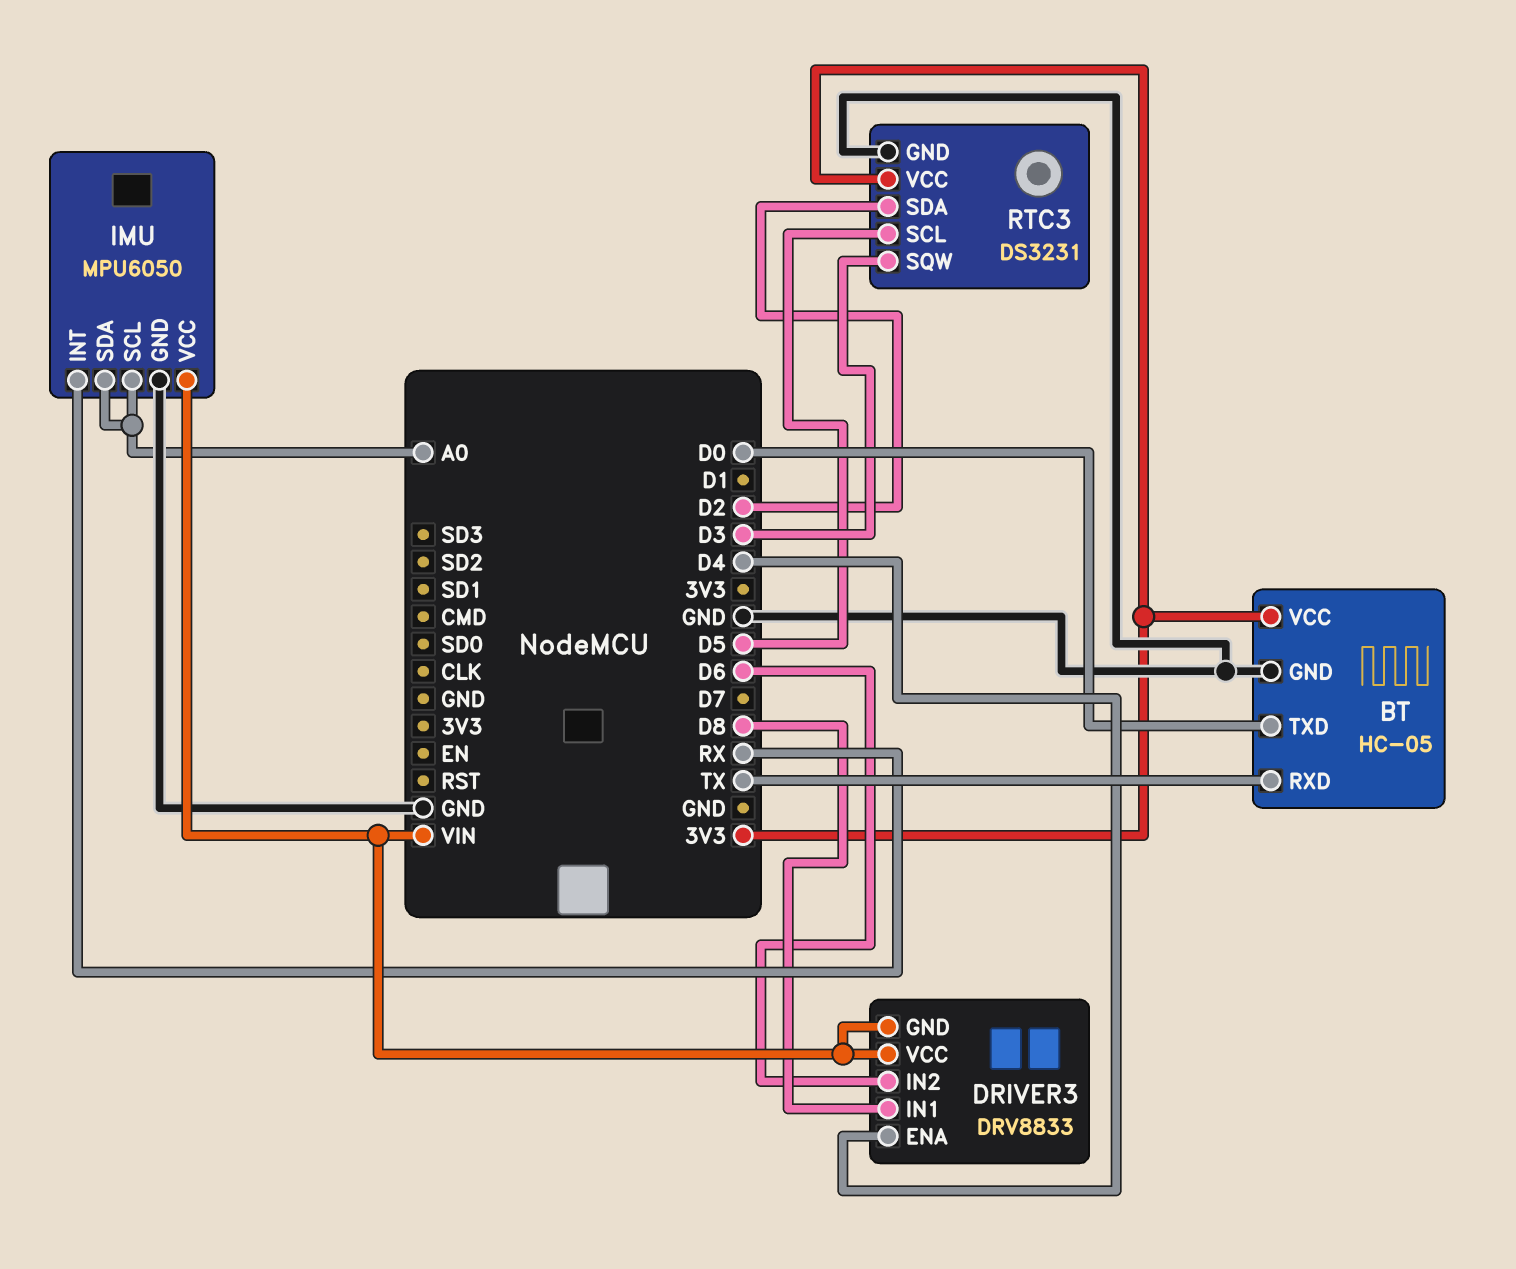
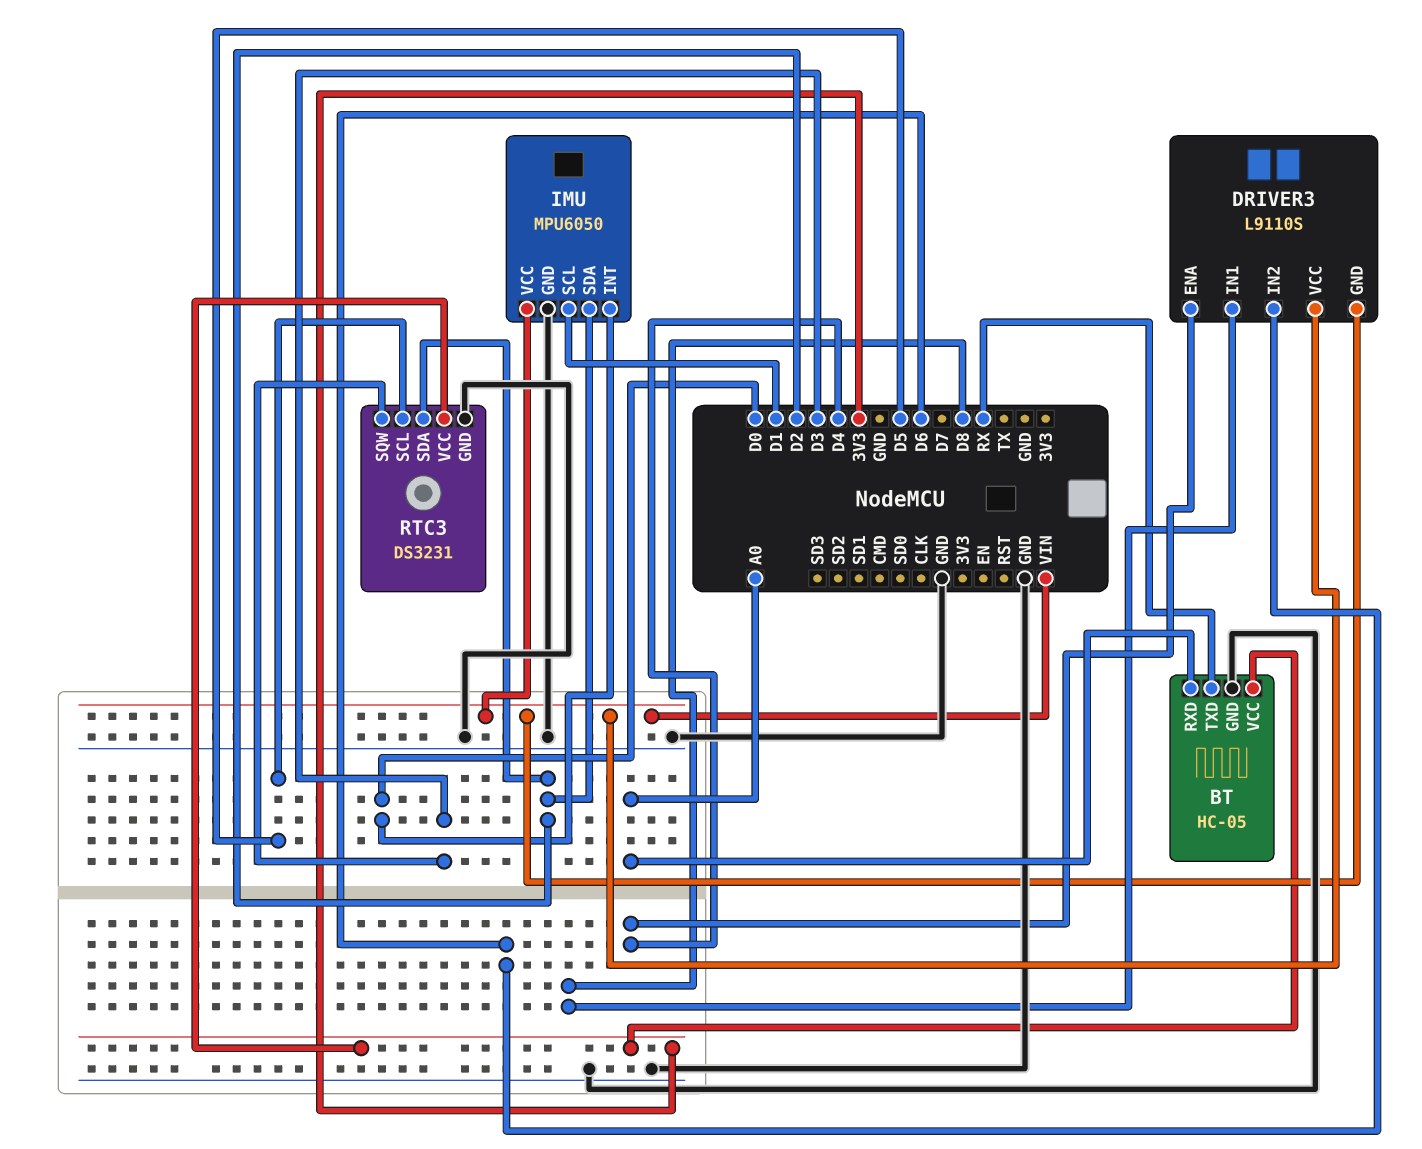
BT pin RXD: TX -> A0
BT pin TXD: D0 -> RX
DRIVER3: DRV8833 -> L9110S
IMU pin INT: RX -> D0
IMU pin SCL: A0 -> D1
IMU pin SDA: A0 -> D2

